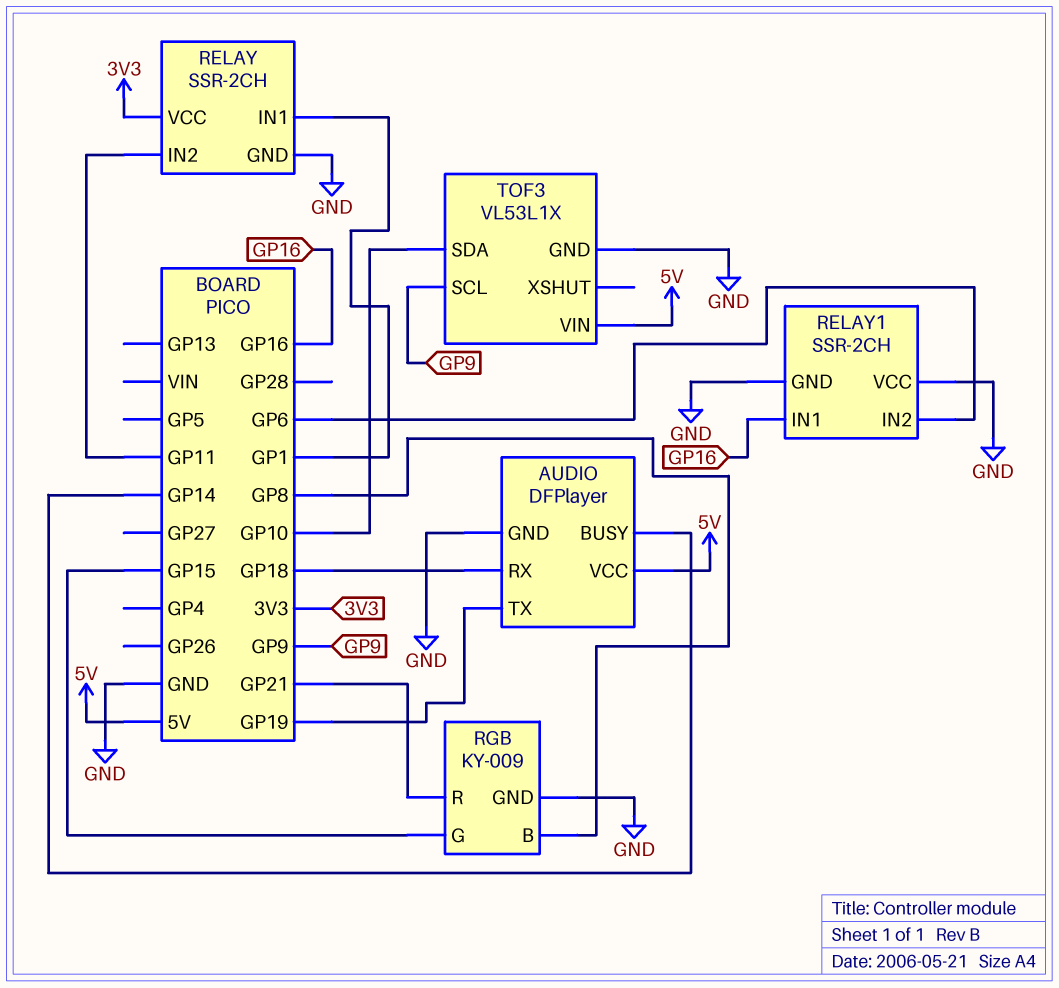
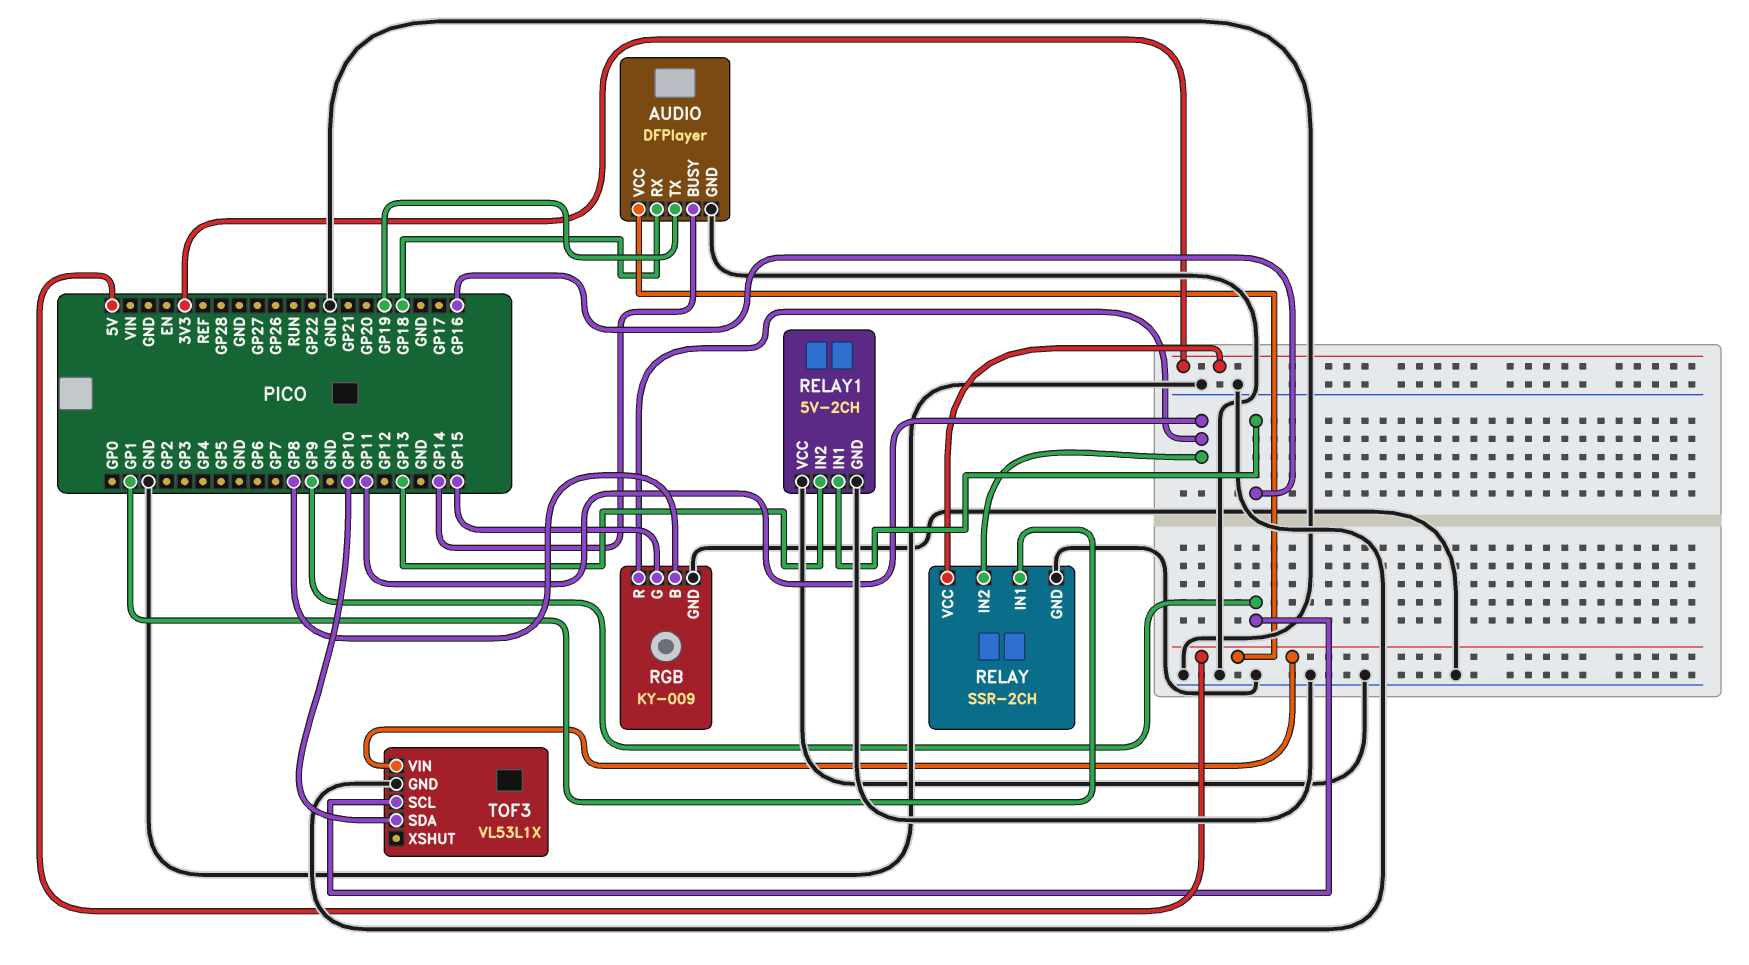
RELAY1: SSR-2CH -> 5V-2CH
RELAY1 pin IN2: GP6 -> GP13
RGB pin R: GP21 -> GP11

